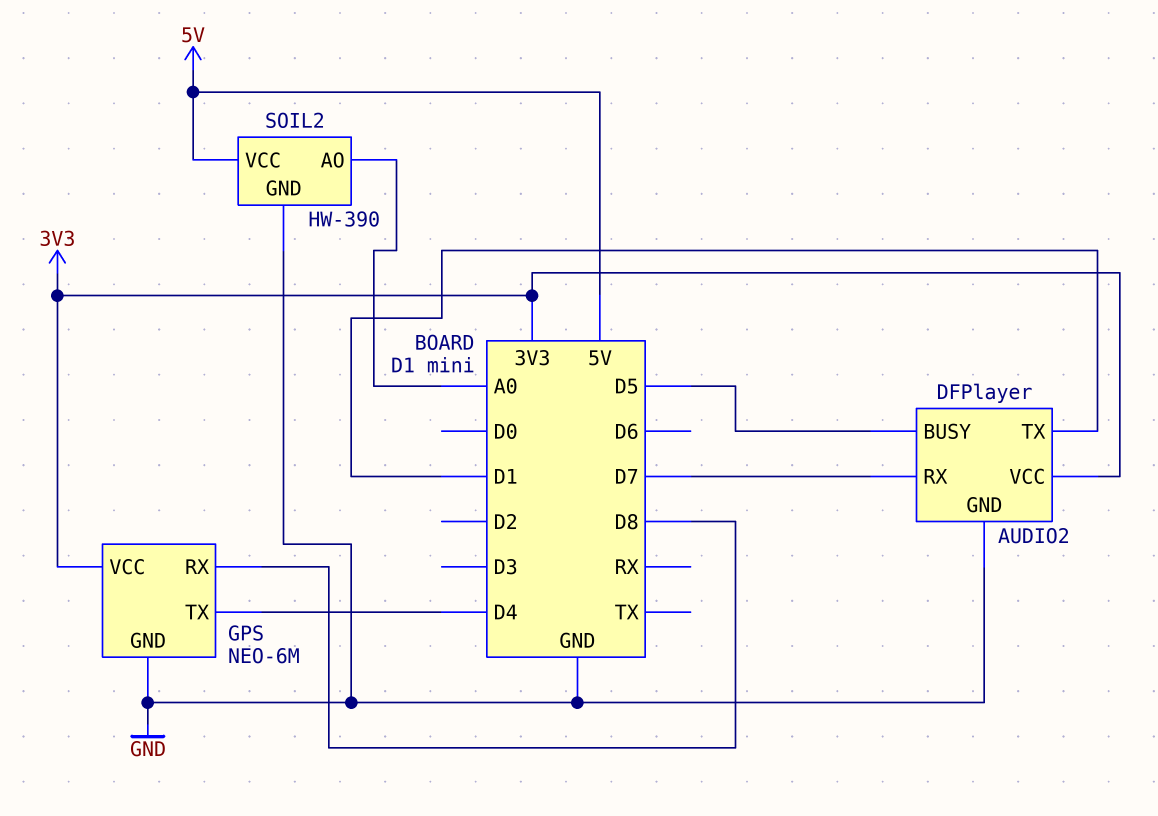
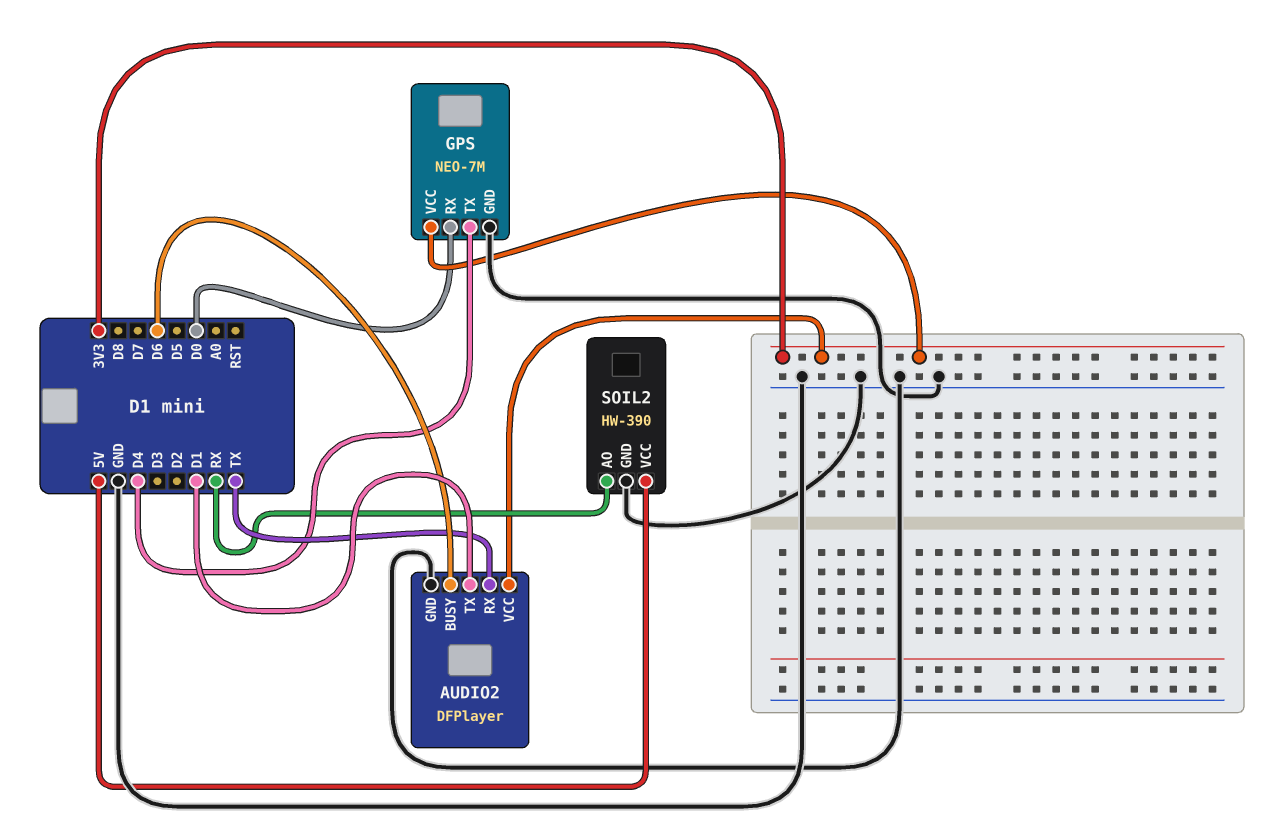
AUDIO2 pin BUSY: D5 -> D6
AUDIO2 pin RX: D7 -> TX
GPS: NEO-6M -> NEO-7M
GPS pin RX: D8 -> D0
SOIL2 pin AO: A0 -> RX

